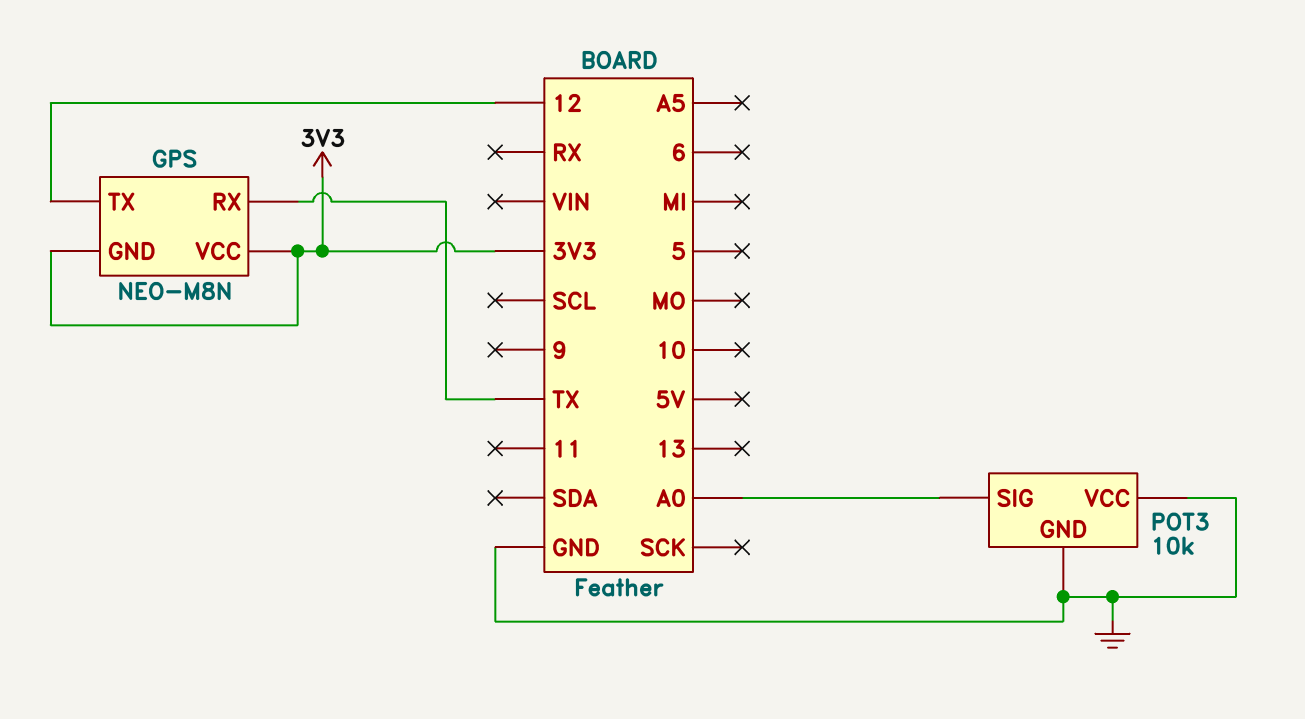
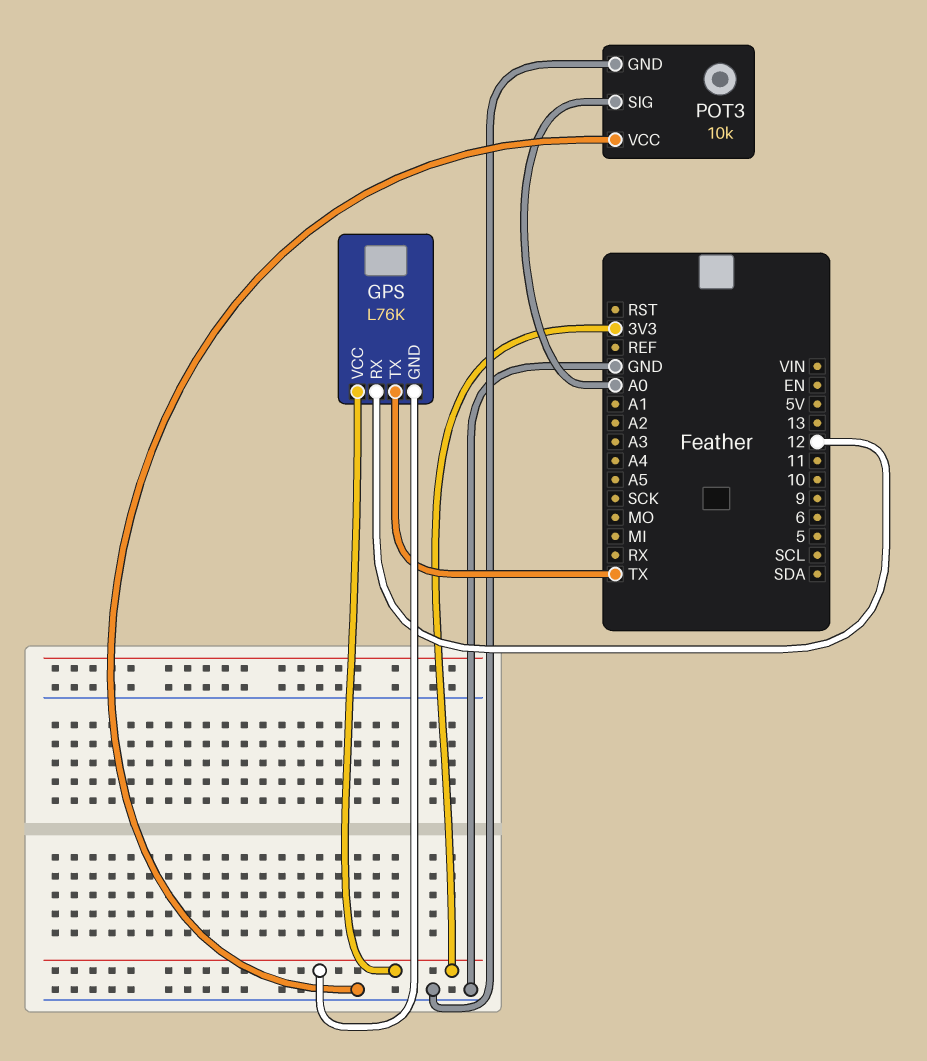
GPS: NEO-M8N -> L76K
GPS pin RX: TX -> 12
GPS pin TX: 12 -> TX

